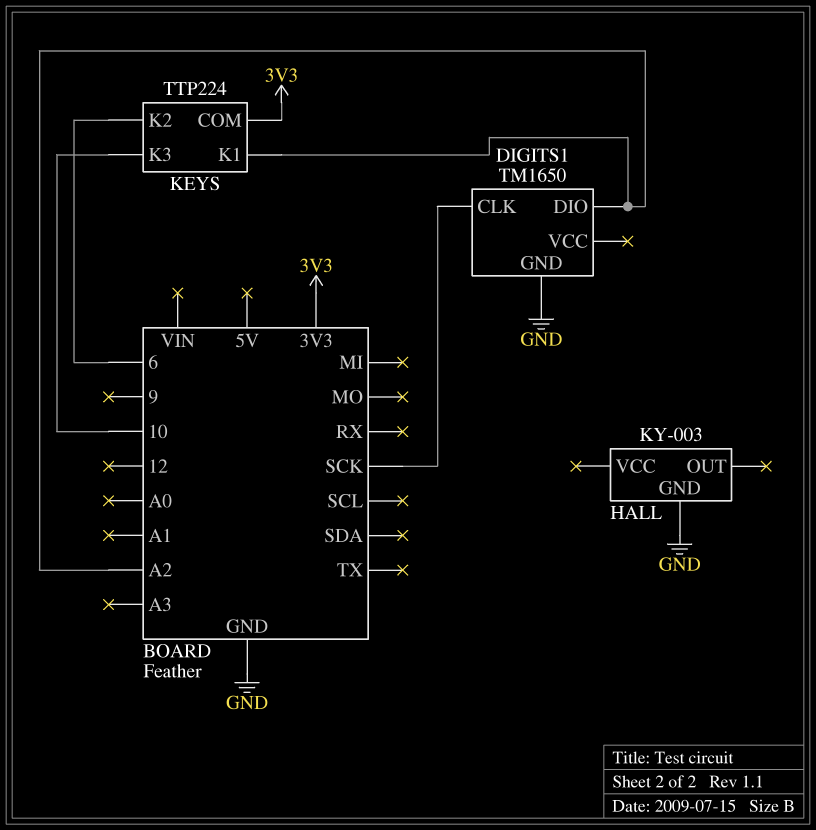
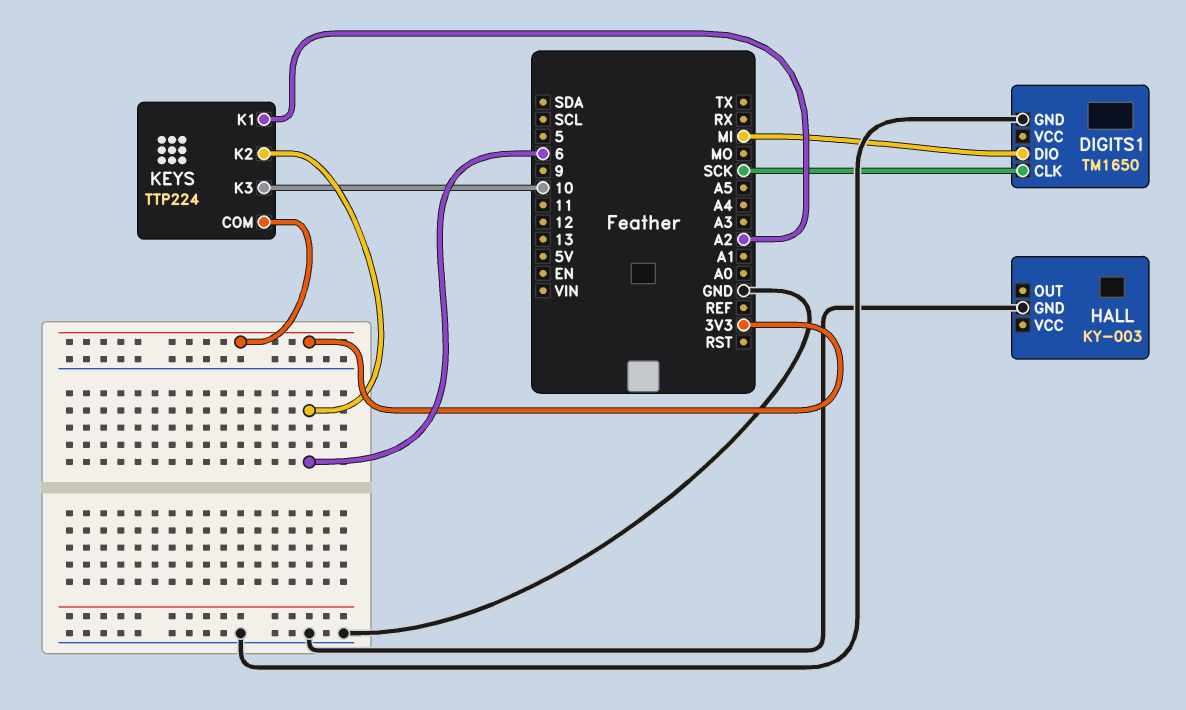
DIGITS1 pin DIO: A2 -> MI

